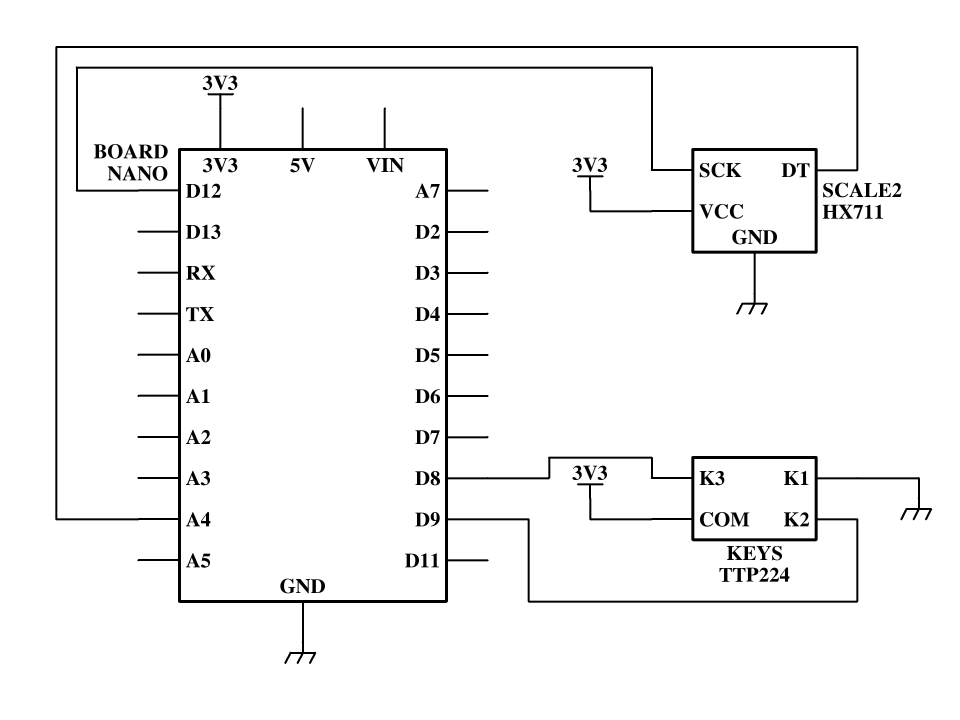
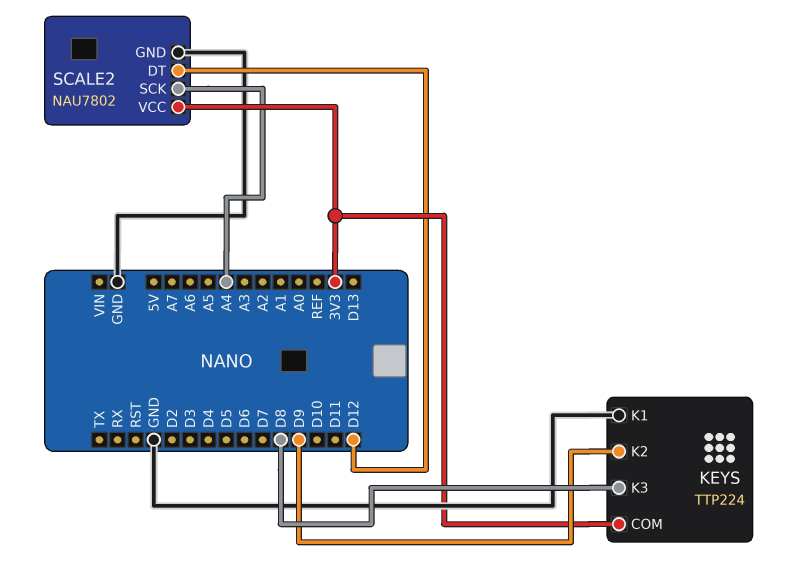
SCALE2: HX711 -> NAU7802
SCALE2 pin DT: A4 -> D12
SCALE2 pin SCK: D12 -> A4

